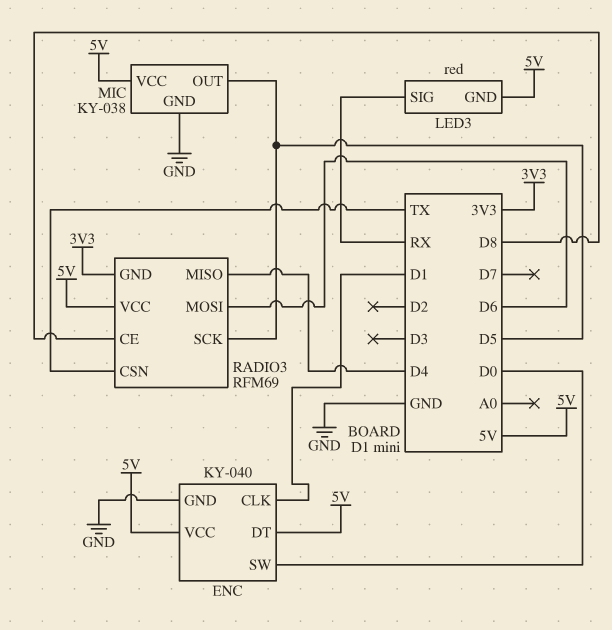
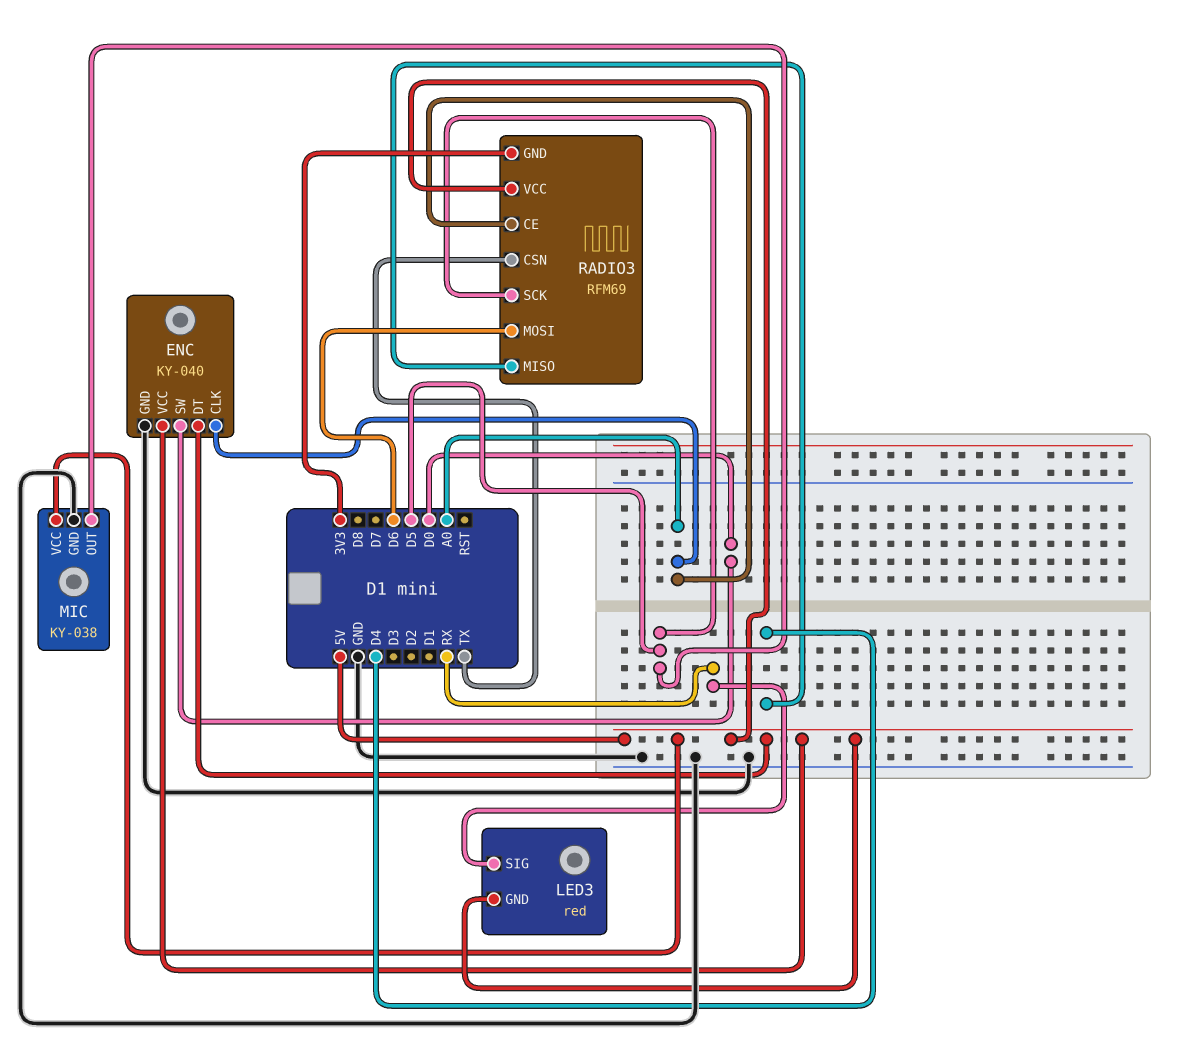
ENC pin CLK: D1 -> A0
RADIO3 pin CE: D8 -> A0

